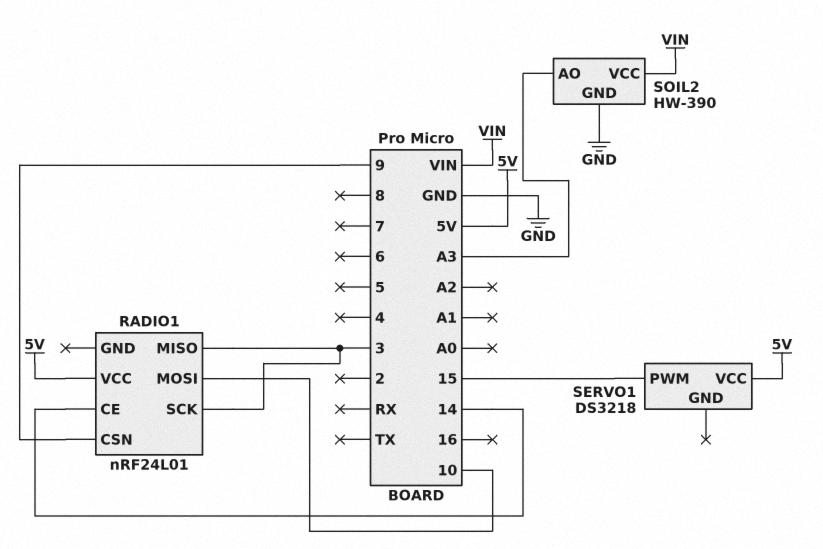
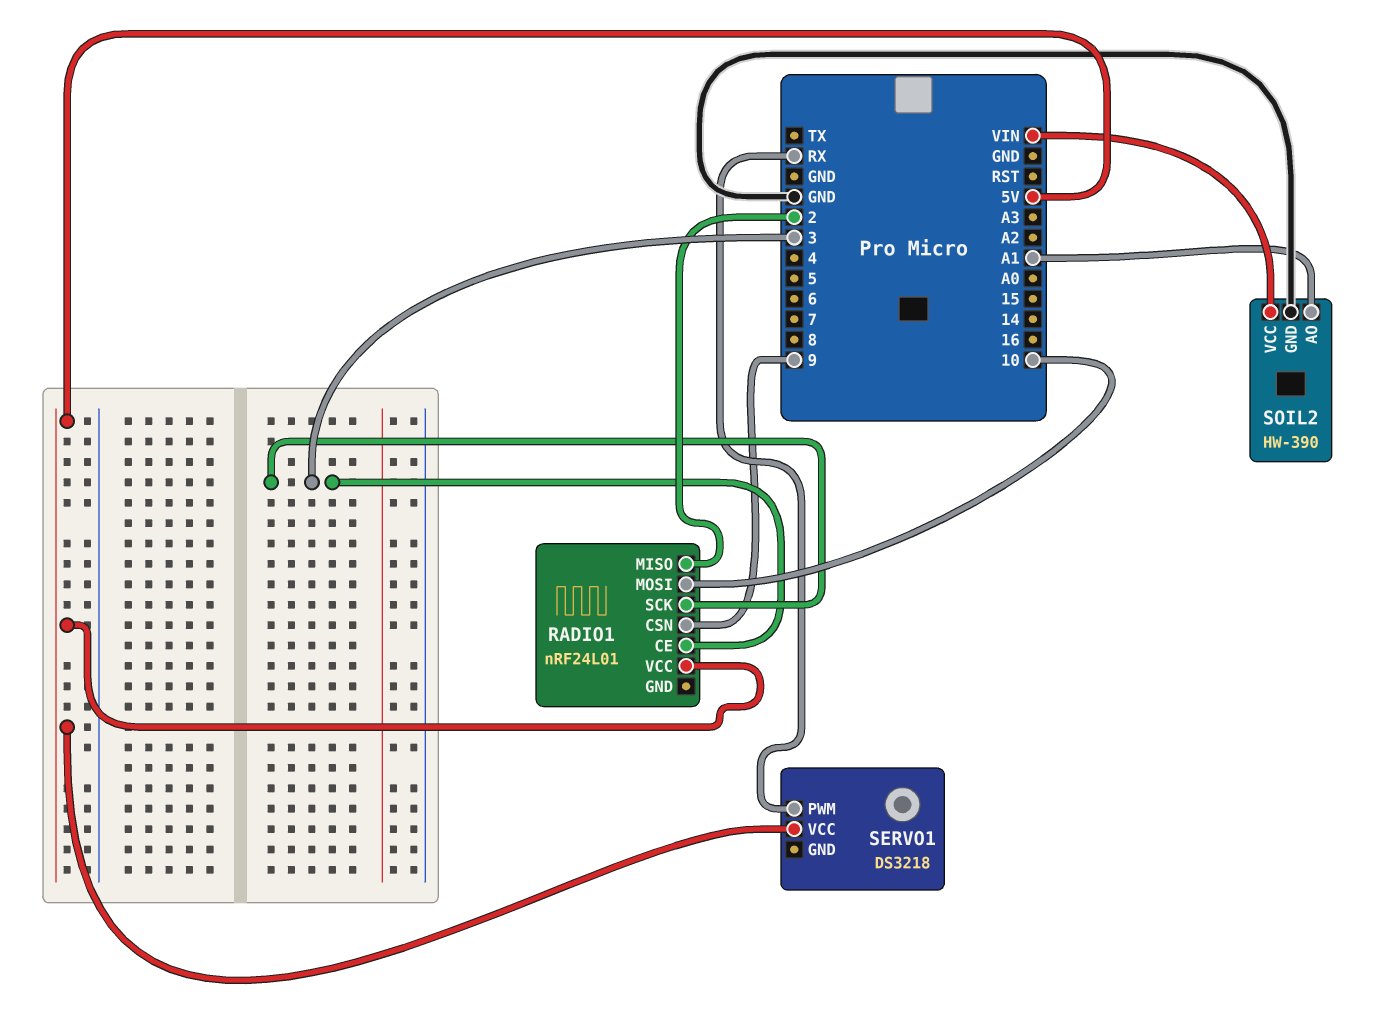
RADIO1 pin CE: 14 -> 3
RADIO1 pin MISO: 3 -> 2
SERVO1 pin PWM: 15 -> RX
SOIL2 pin AO: A3 -> A1

